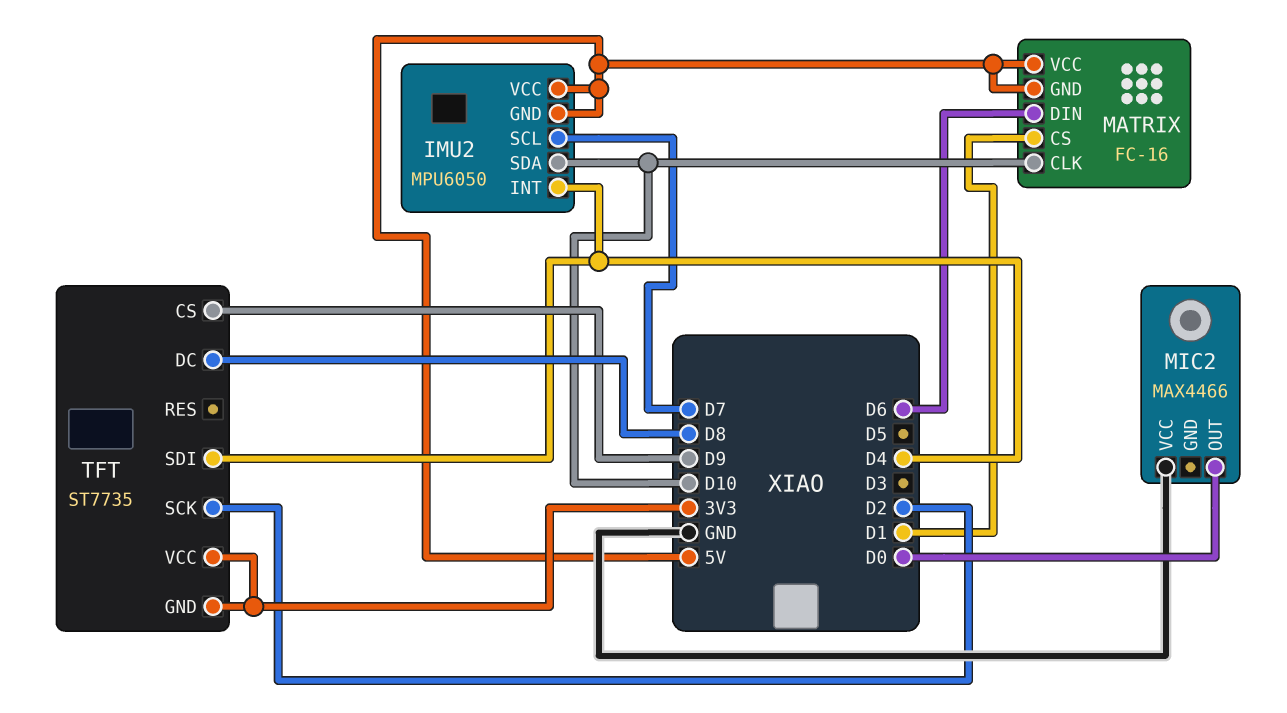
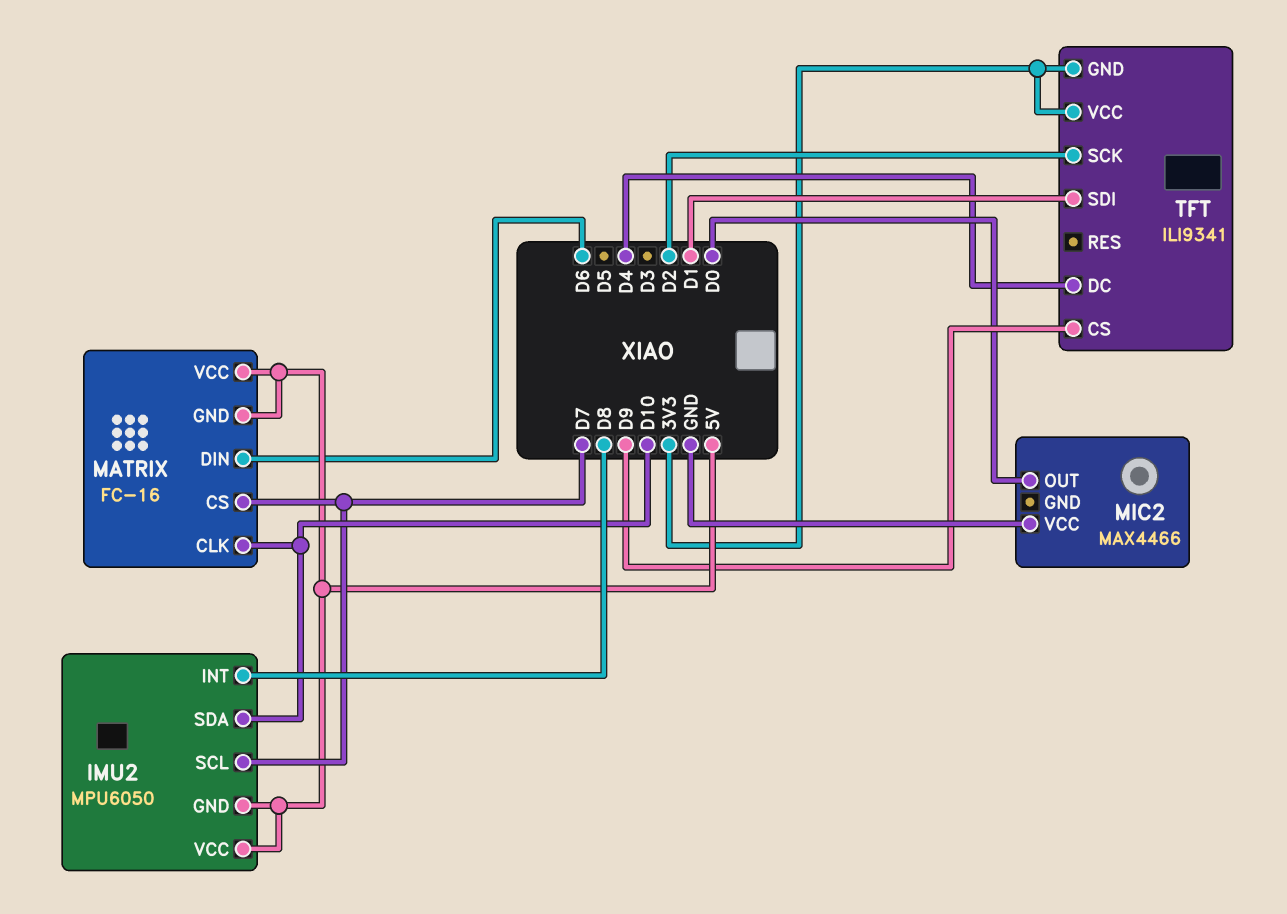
IMU2 pin INT: D4 -> D8
MATRIX pin CS: D1 -> D7
TFT: ST7735 -> ILI9341
TFT pin DC: D8 -> D4
TFT pin SDI: D4 -> D1

